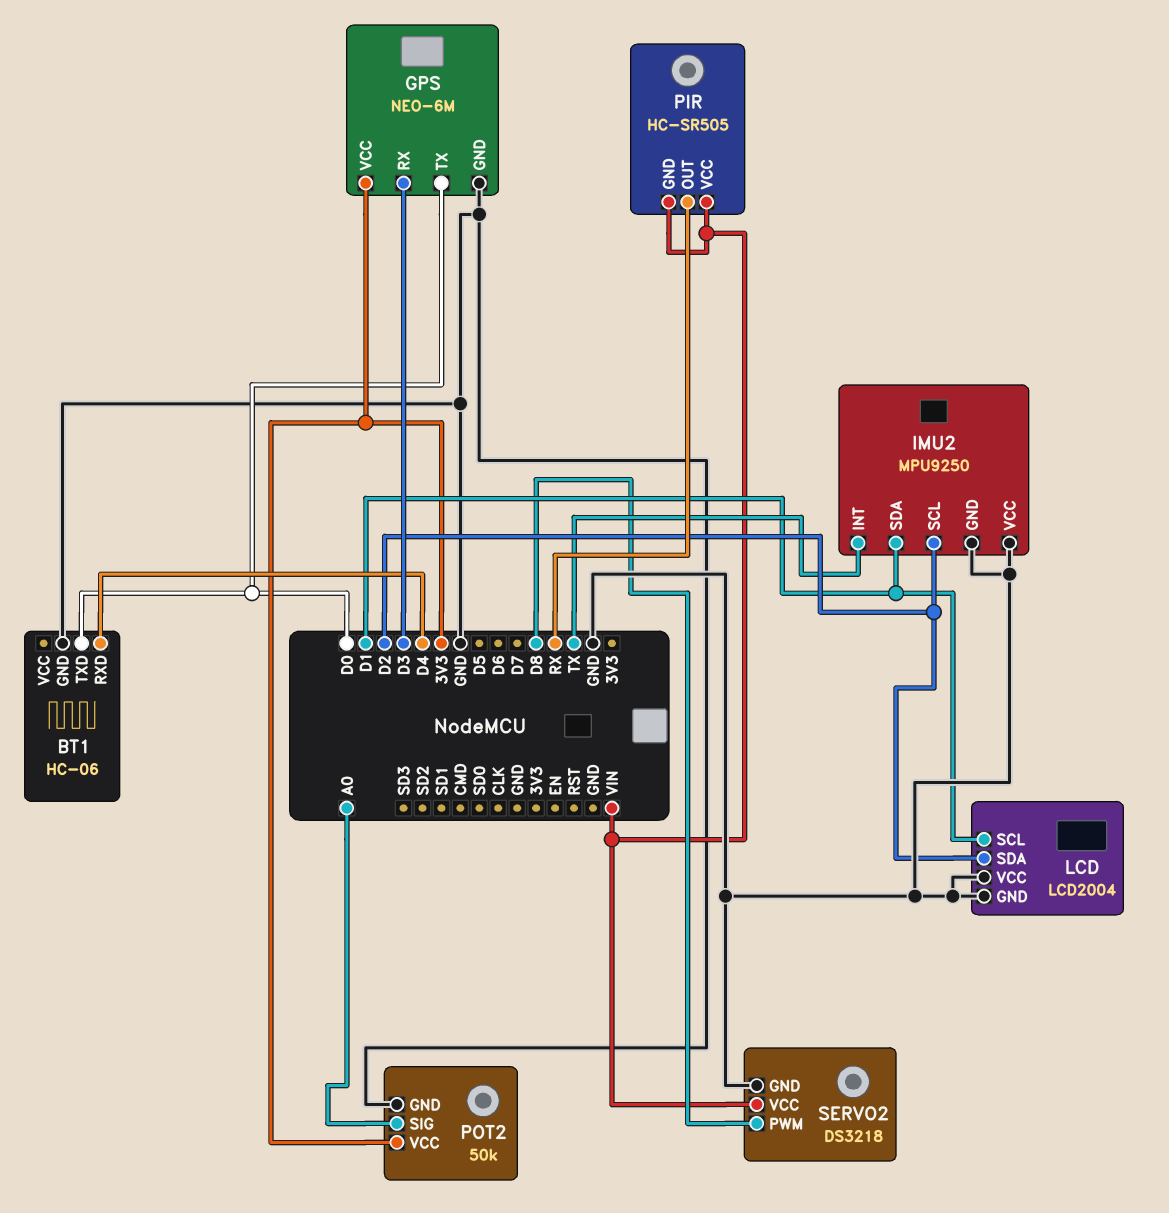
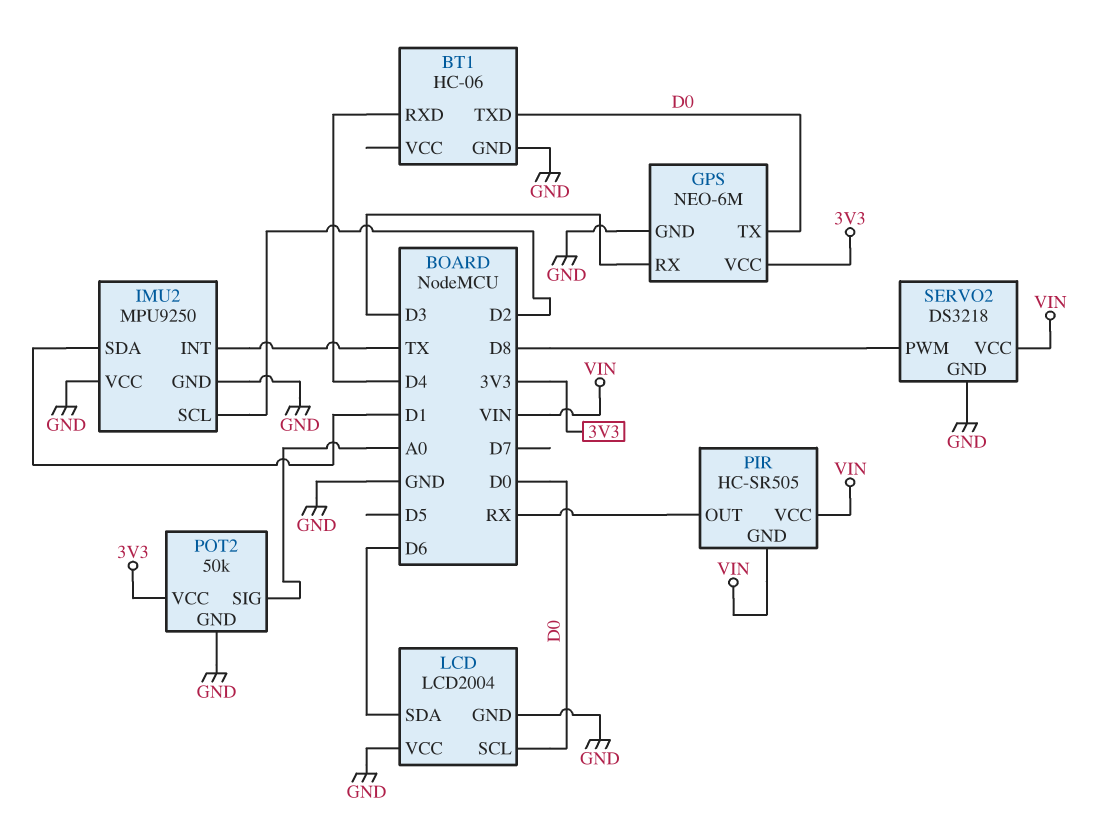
LCD pin SCL: D1 -> D0
LCD pin SDA: D2 -> D6

